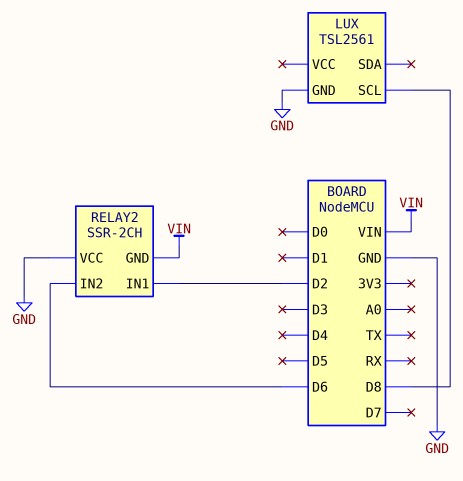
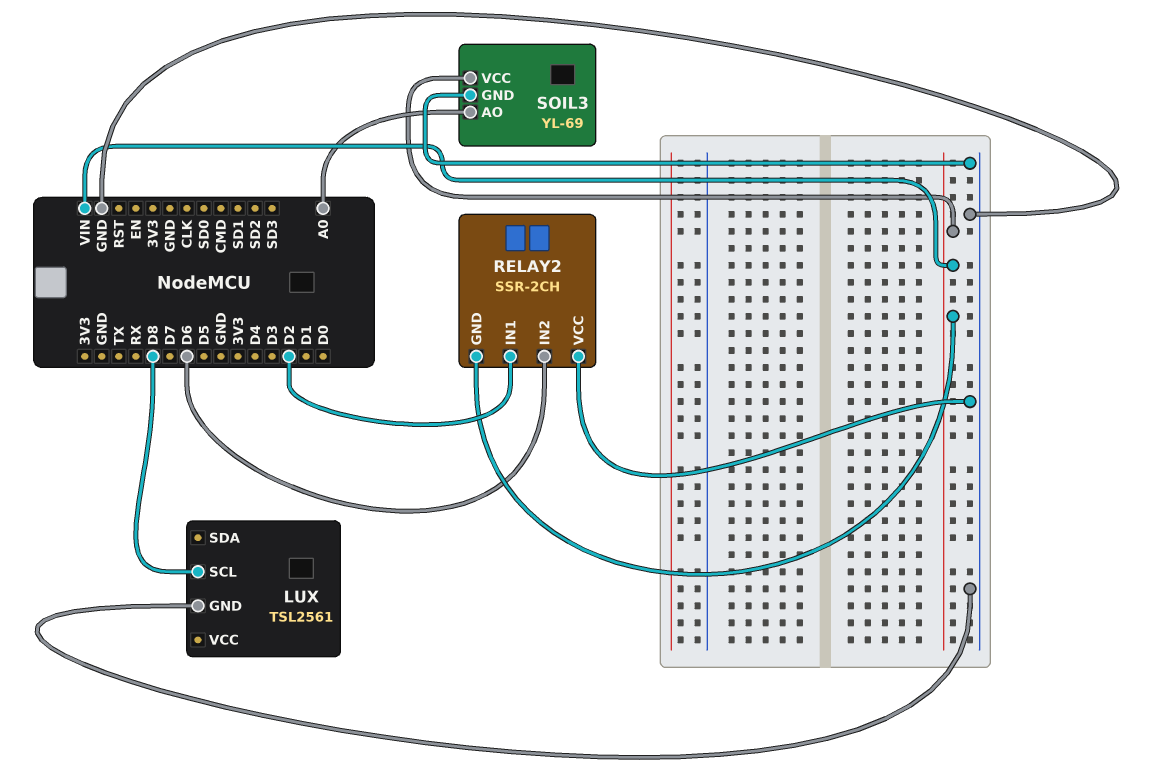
SOIL3: none -> YL-69
SOIL3 pin AO: none -> A0
SOIL3 pin GND: none -> GND
SOIL3 pin VCC: none -> VIN

